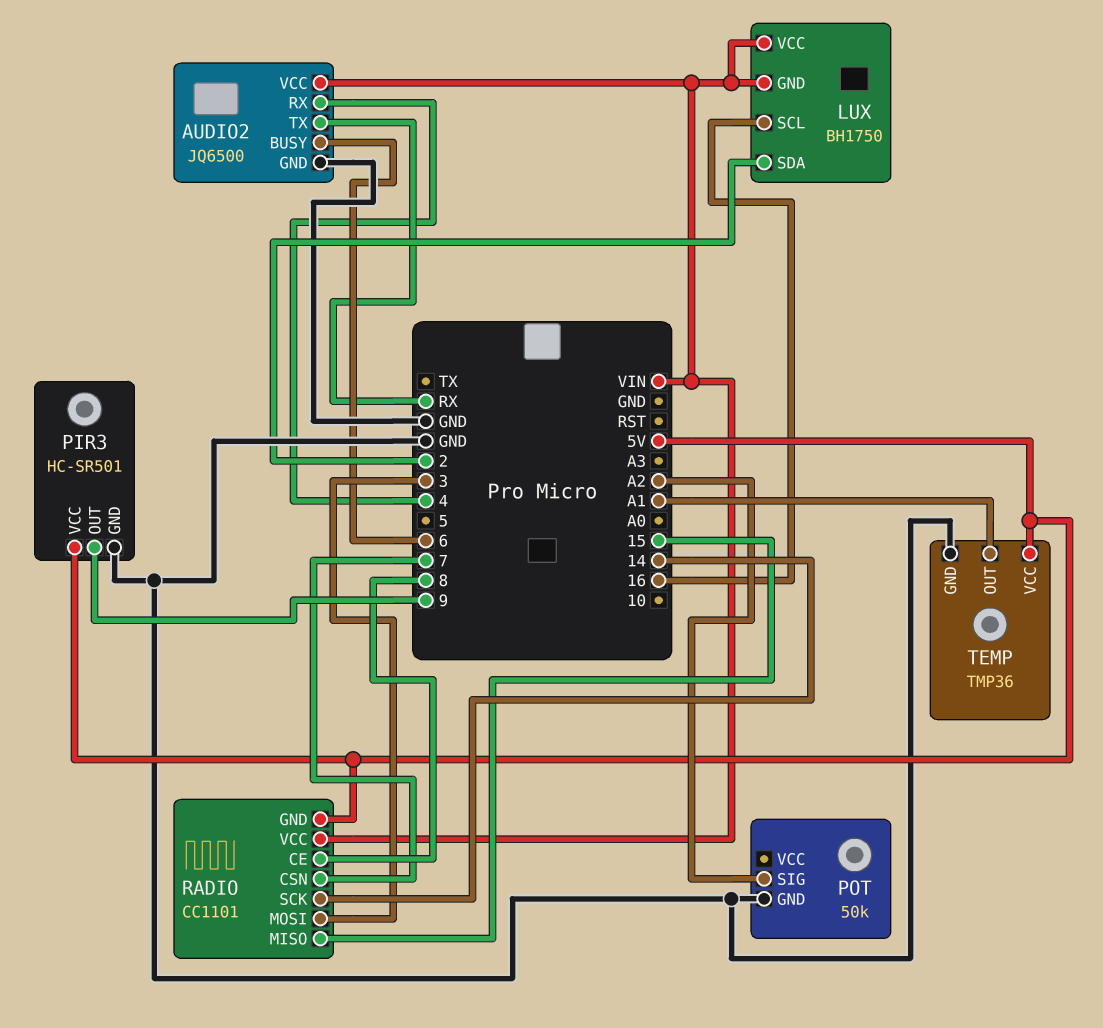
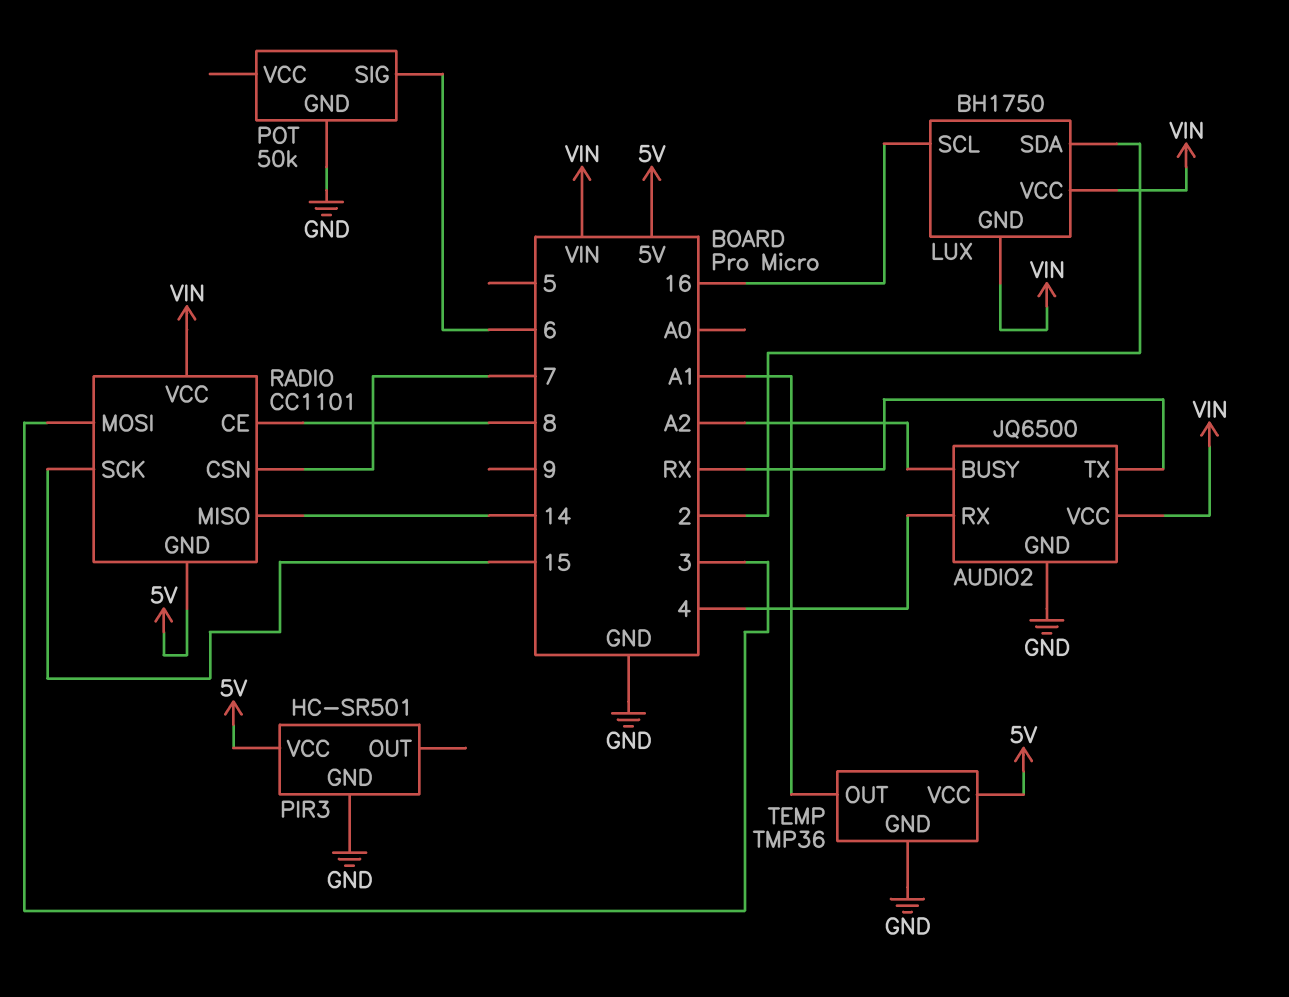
AUDIO2 pin BUSY: 6 -> A2
PIR3 pin OUT: 9 -> none
POT pin SIG: A2 -> 6
RADIO pin MISO: 15 -> 14
RADIO pin SCK: 14 -> 15

